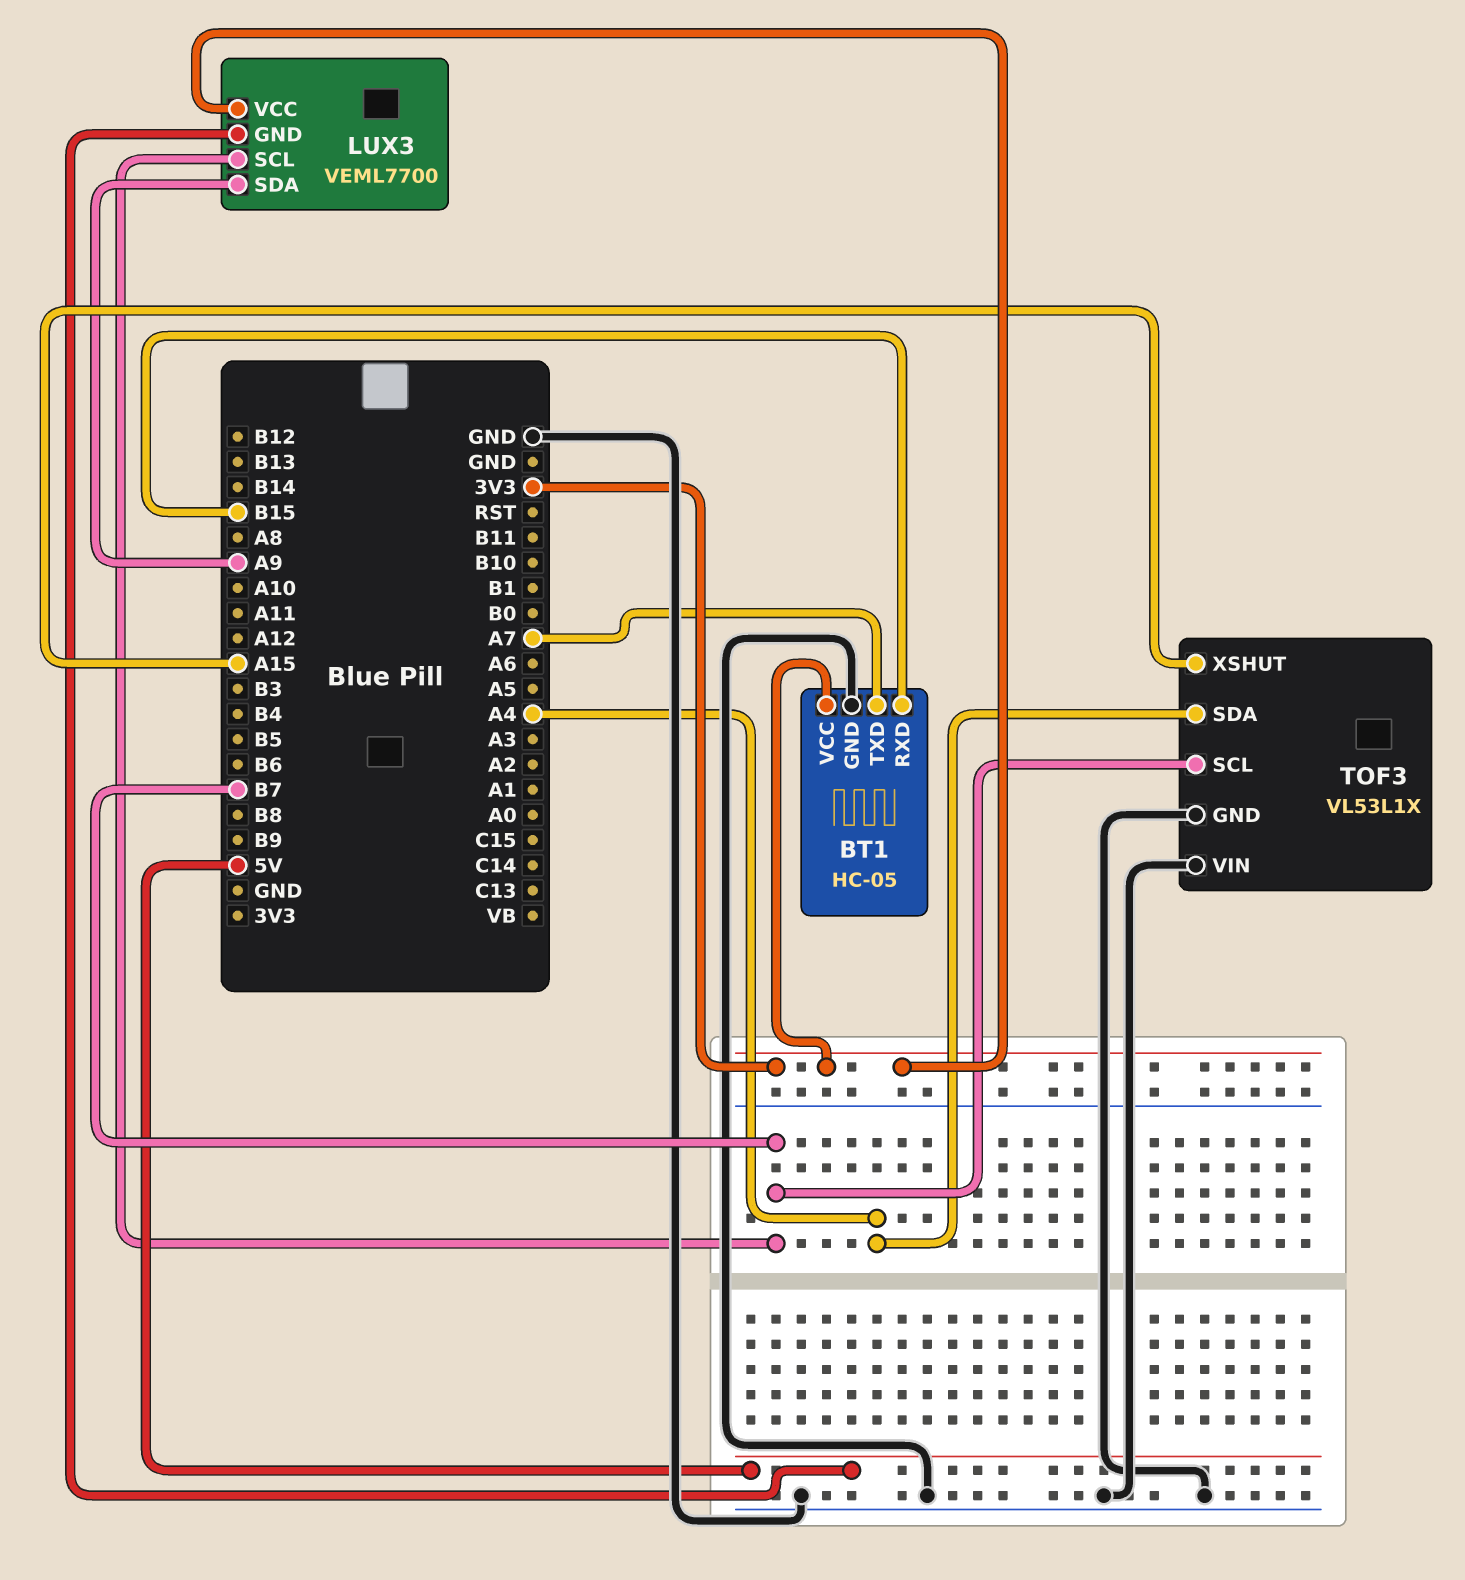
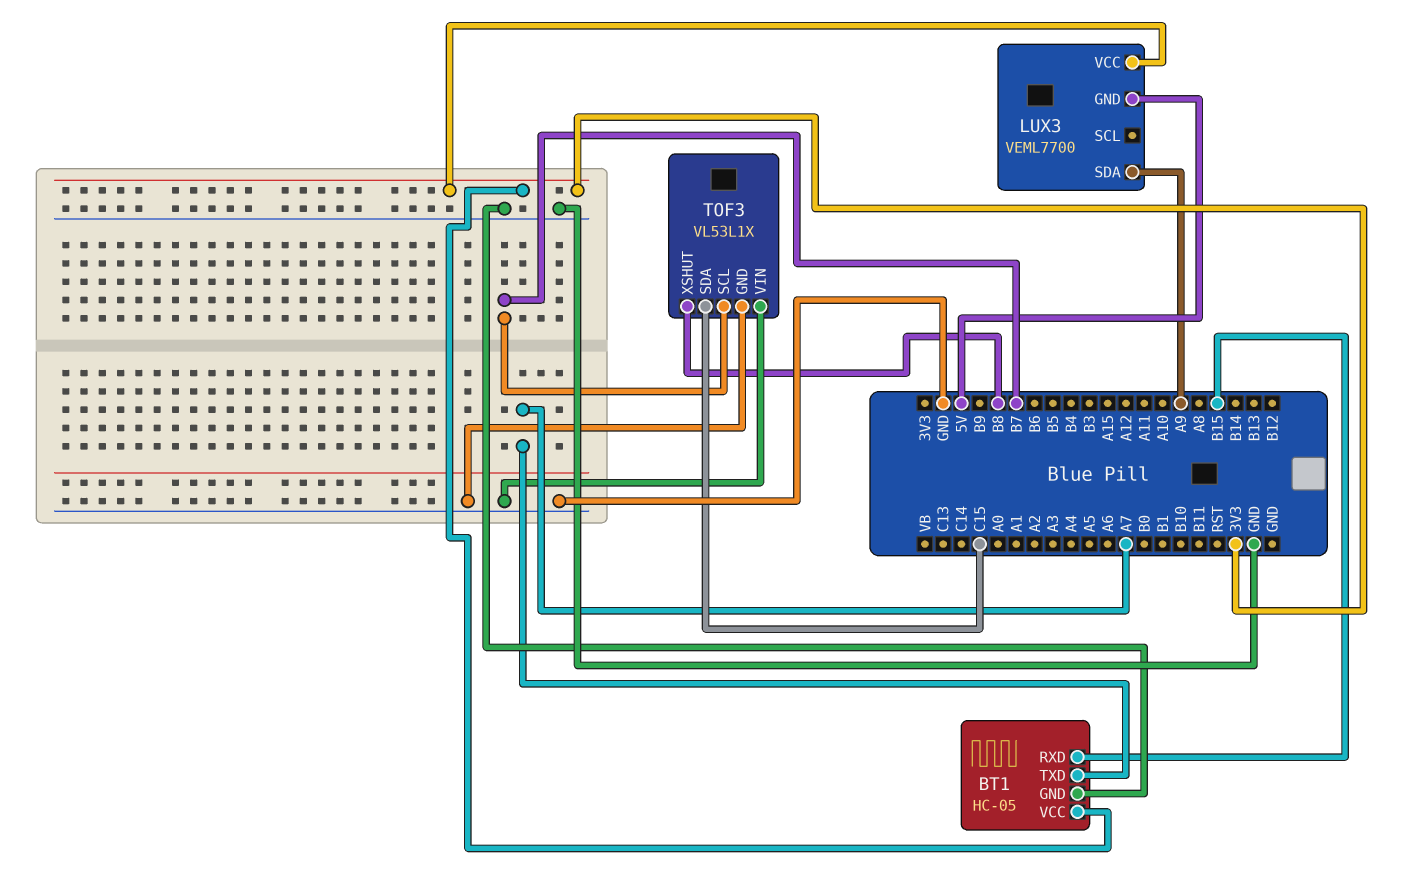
LUX3 pin SCL: B7 -> none
TOF3 pin SDA: A4 -> C15
TOF3 pin XSHUT: A15 -> B8

